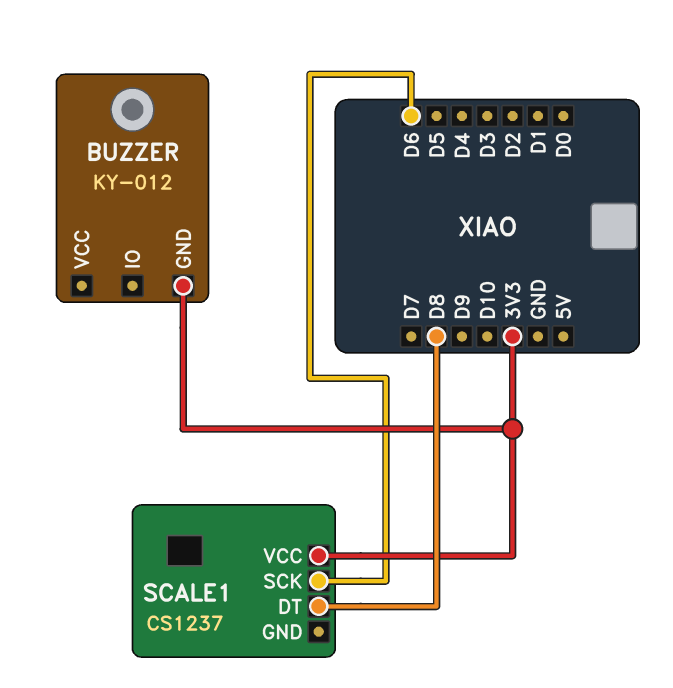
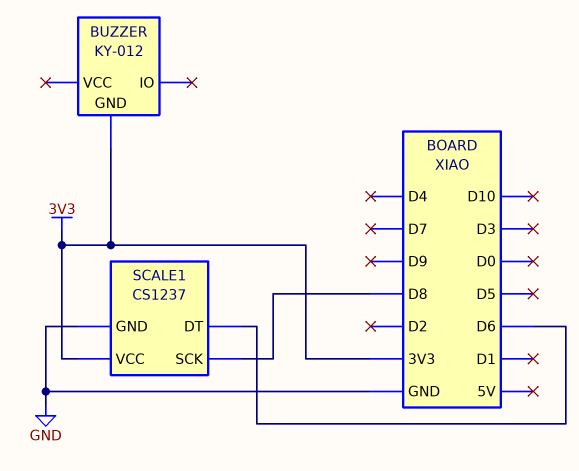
SCALE1 pin DT: D8 -> D6
SCALE1 pin GND: none -> GND
SCALE1 pin SCK: D6 -> D8

